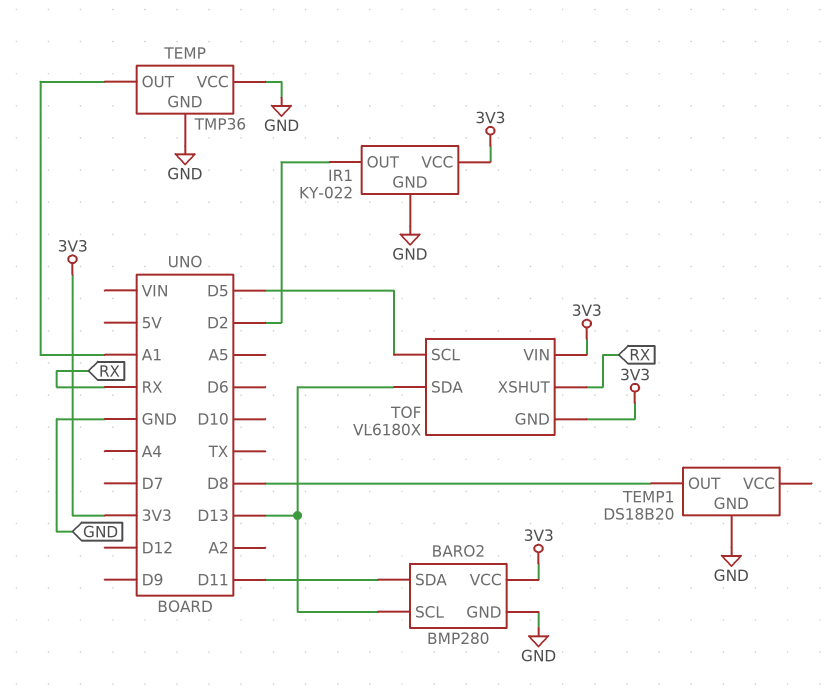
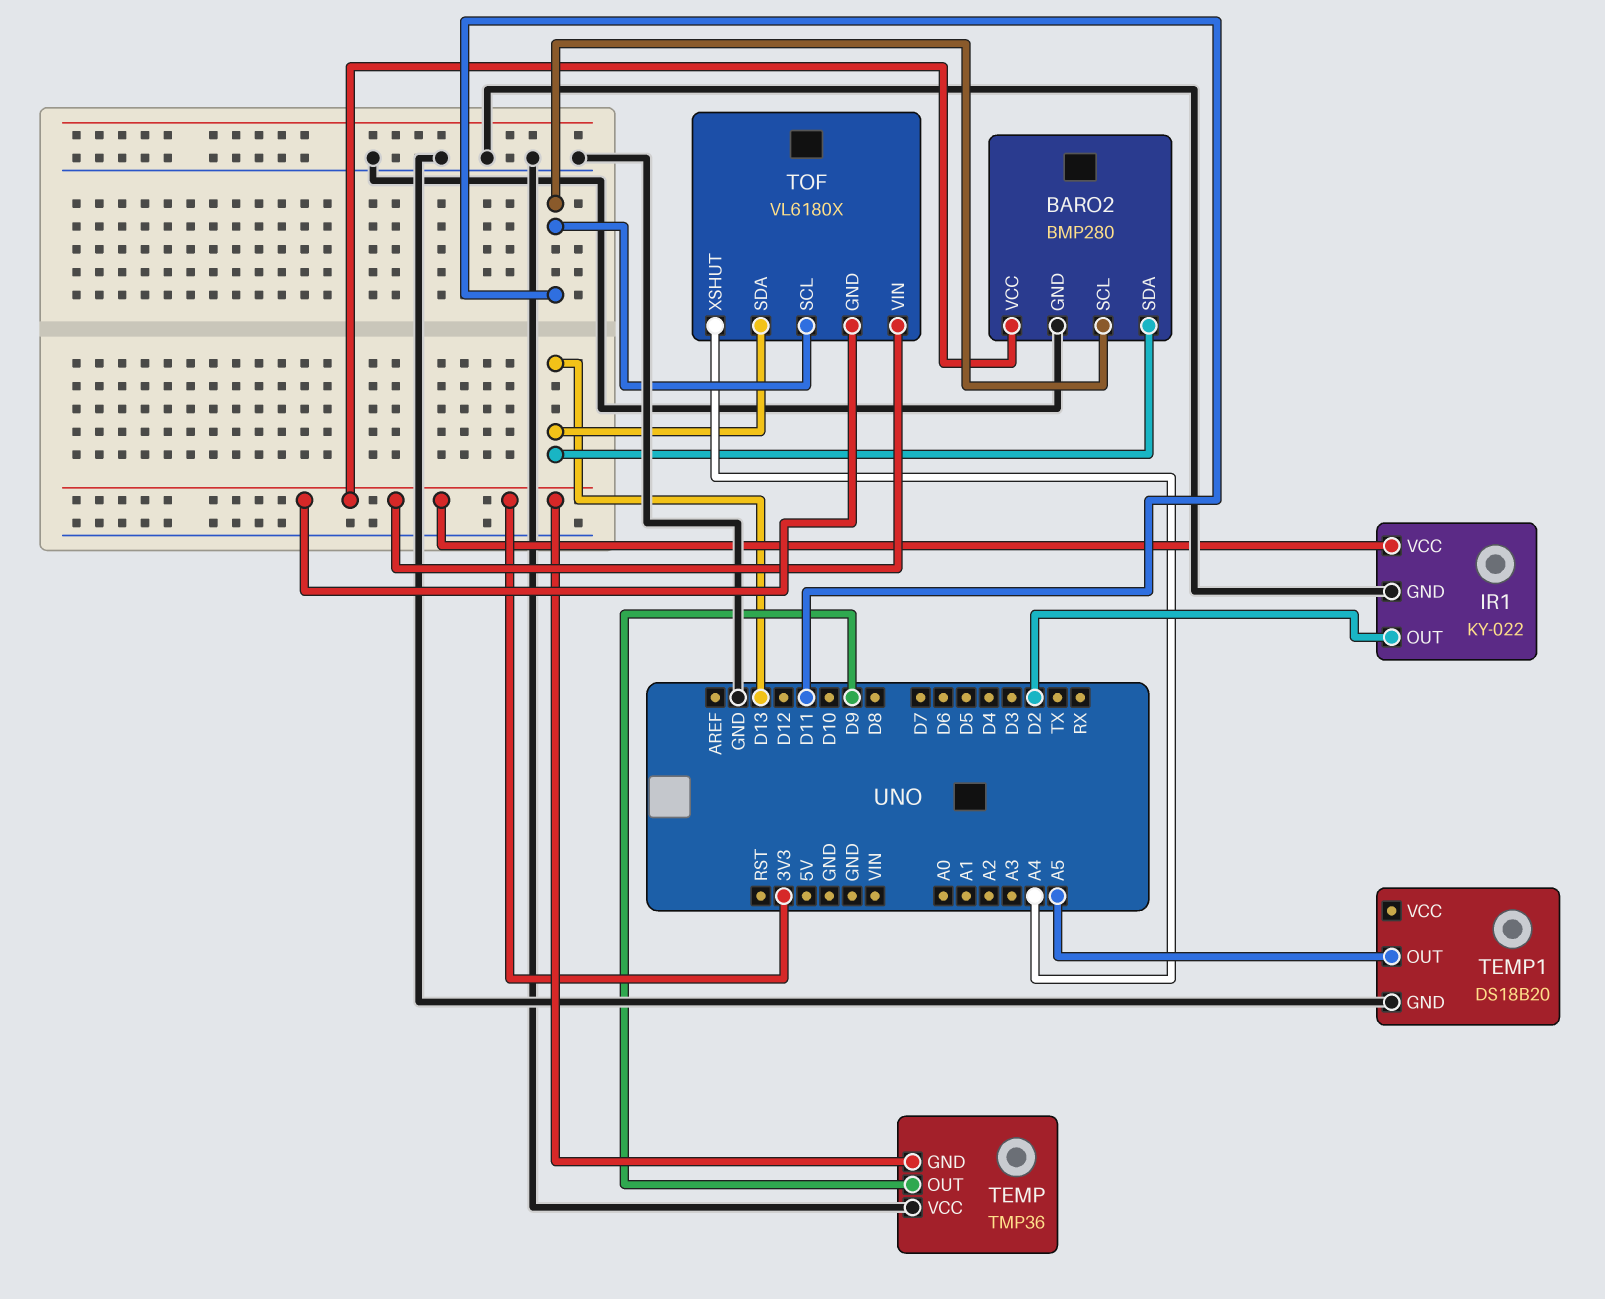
BARO2 pin SCL: D13 -> D11
BARO2 pin SDA: D11 -> D13
TEMP pin GND: GND -> 3V3
TEMP pin OUT: A1 -> D9
TEMP1 pin OUT: D8 -> A5
TOF pin SCL: D5 -> D11
TOF pin XSHUT: RX -> A4

